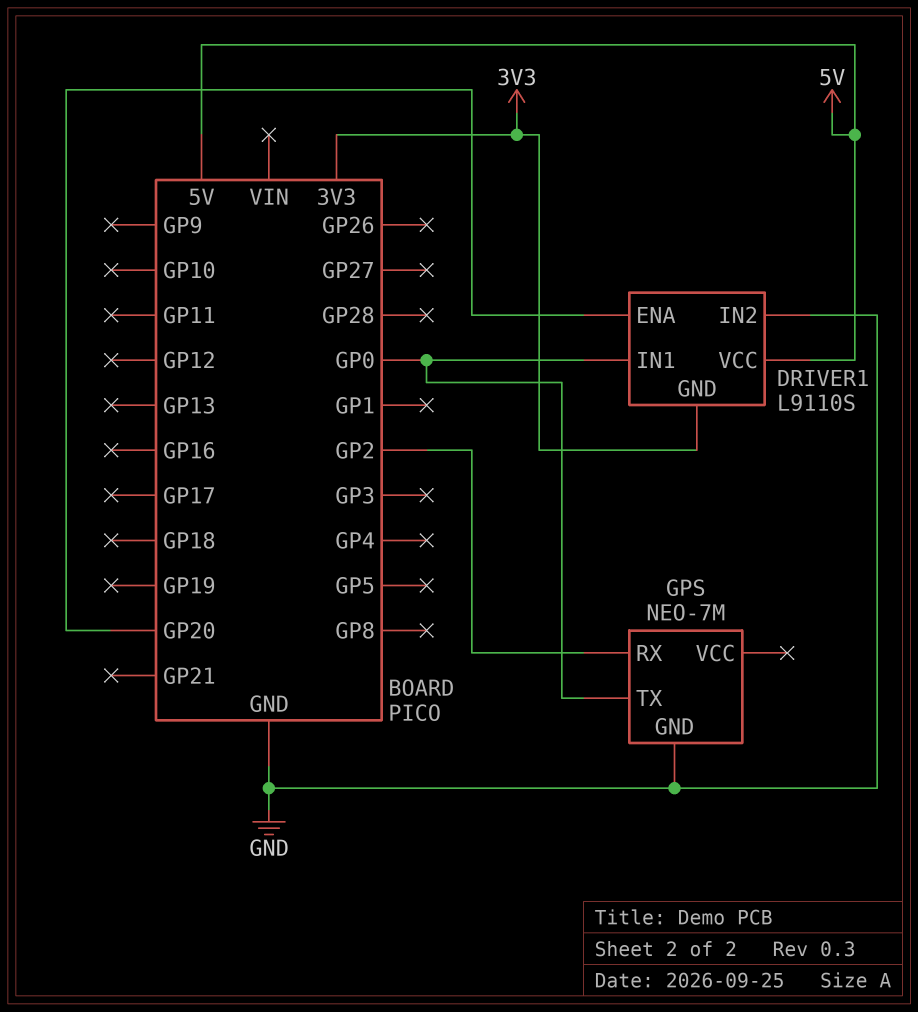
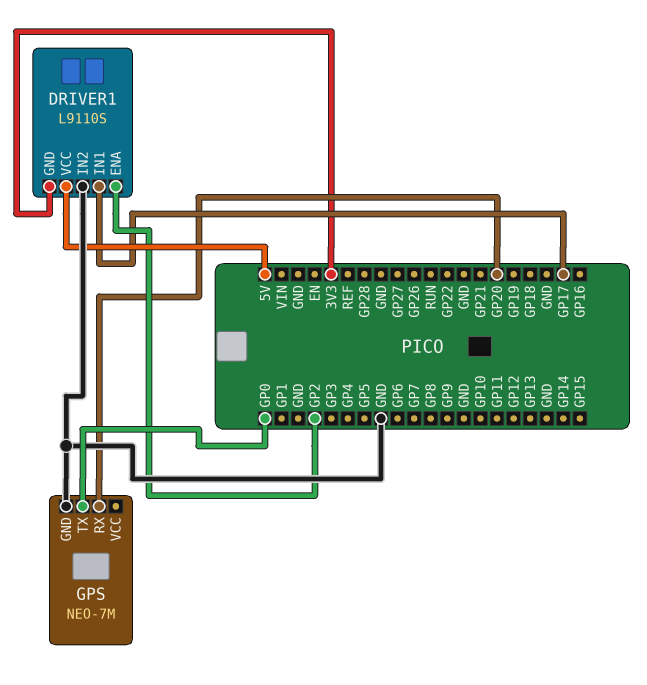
DRIVER1 pin ENA: GP20 -> GP2
DRIVER1 pin IN1: GP0 -> GP17
GPS pin RX: GP2 -> GP20

